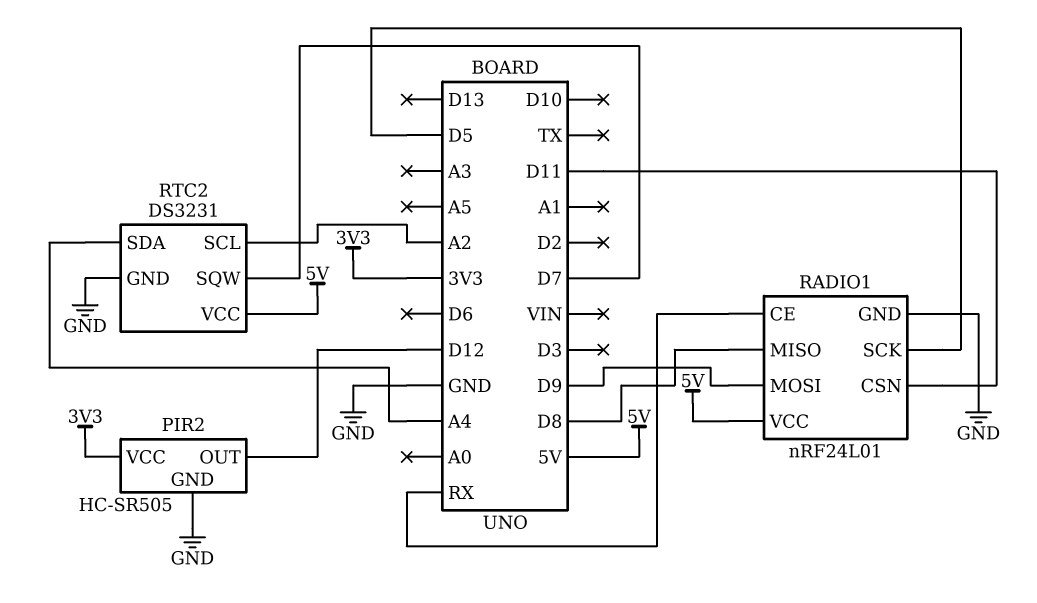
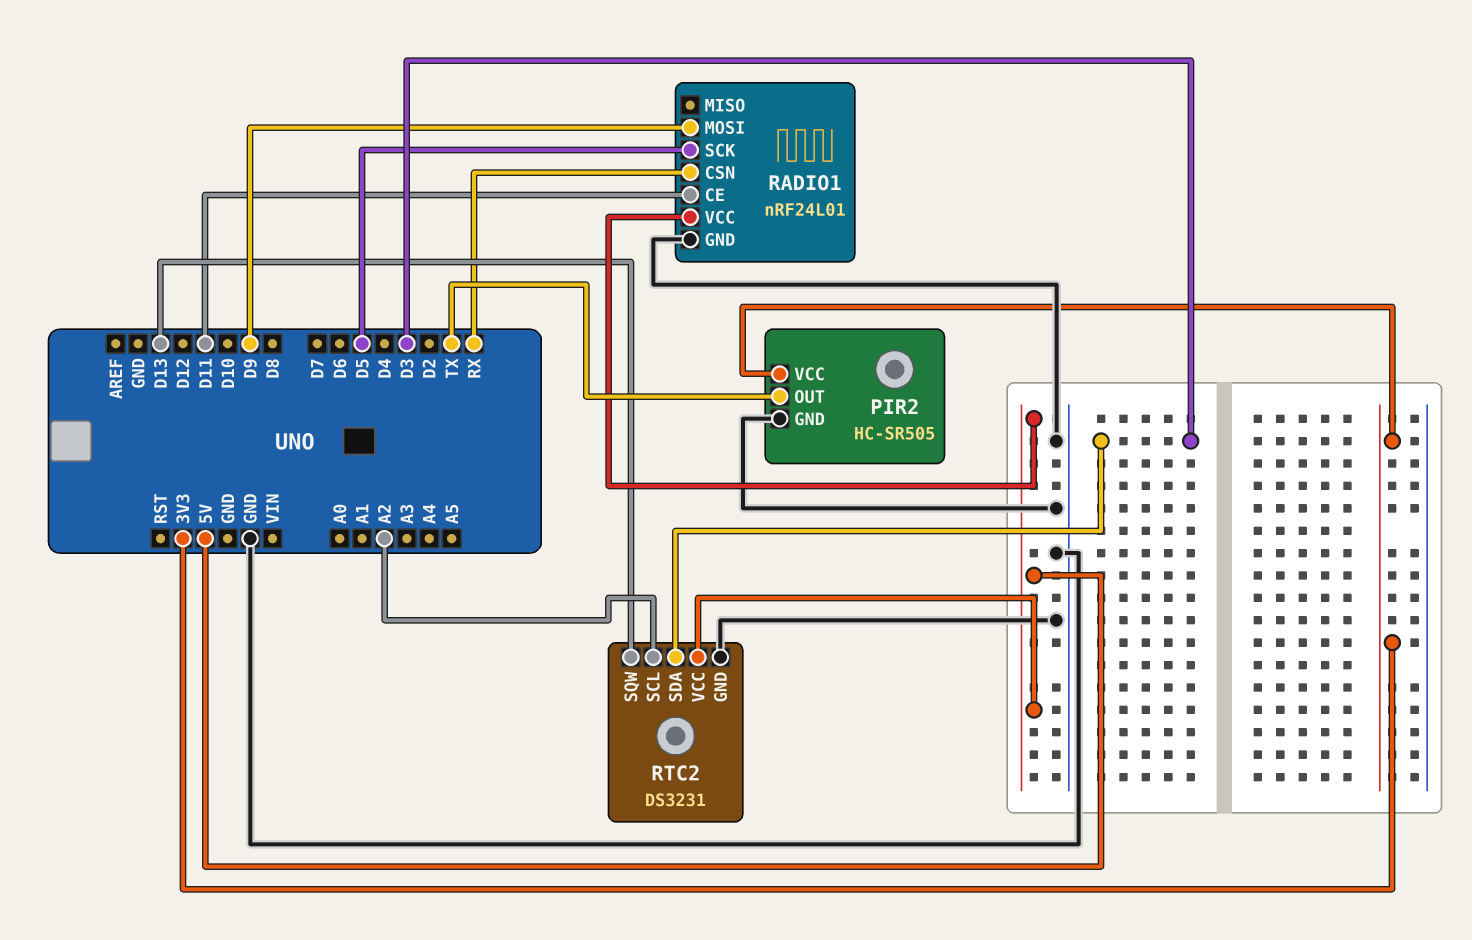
PIR2 pin OUT: D12 -> TX
RADIO1 pin CE: RX -> D11
RADIO1 pin CSN: D11 -> RX
RADIO1 pin MISO: D8 -> none
RTC2 pin SDA: A4 -> D3
RTC2 pin SQW: D7 -> D13

